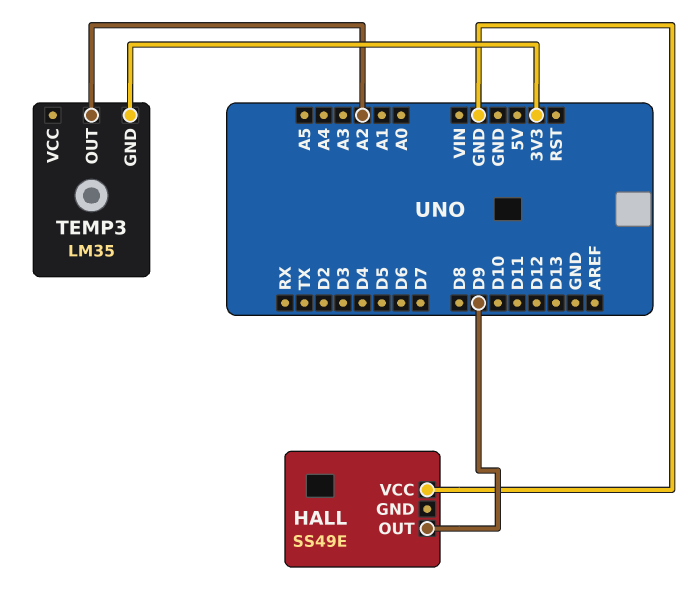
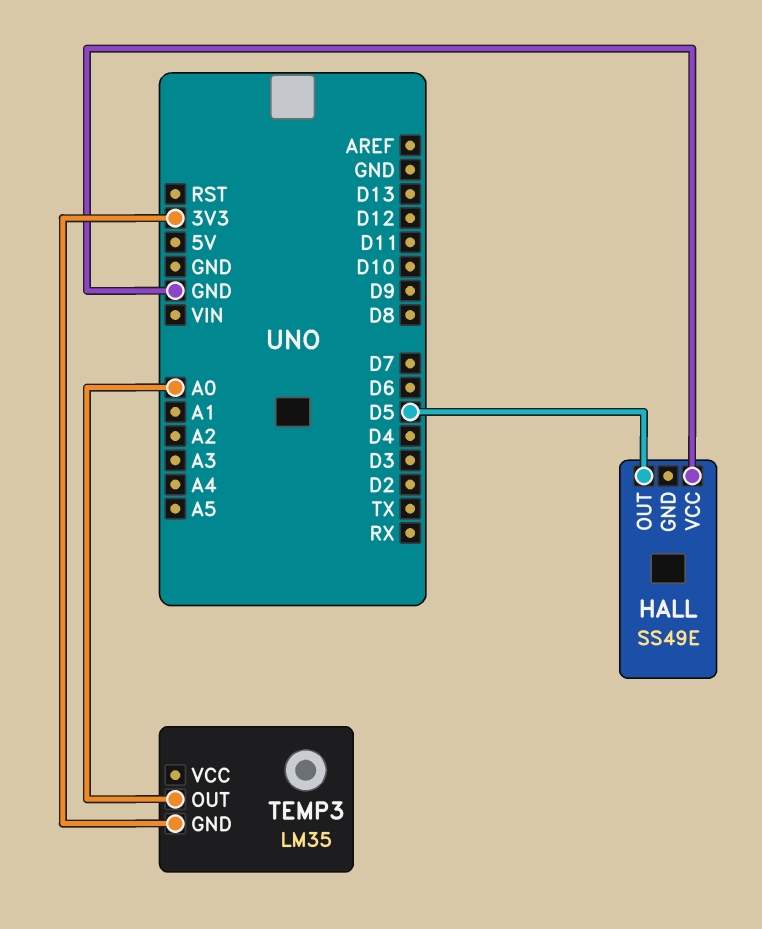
HALL pin OUT: D9 -> D5
TEMP3 pin OUT: A2 -> A0

